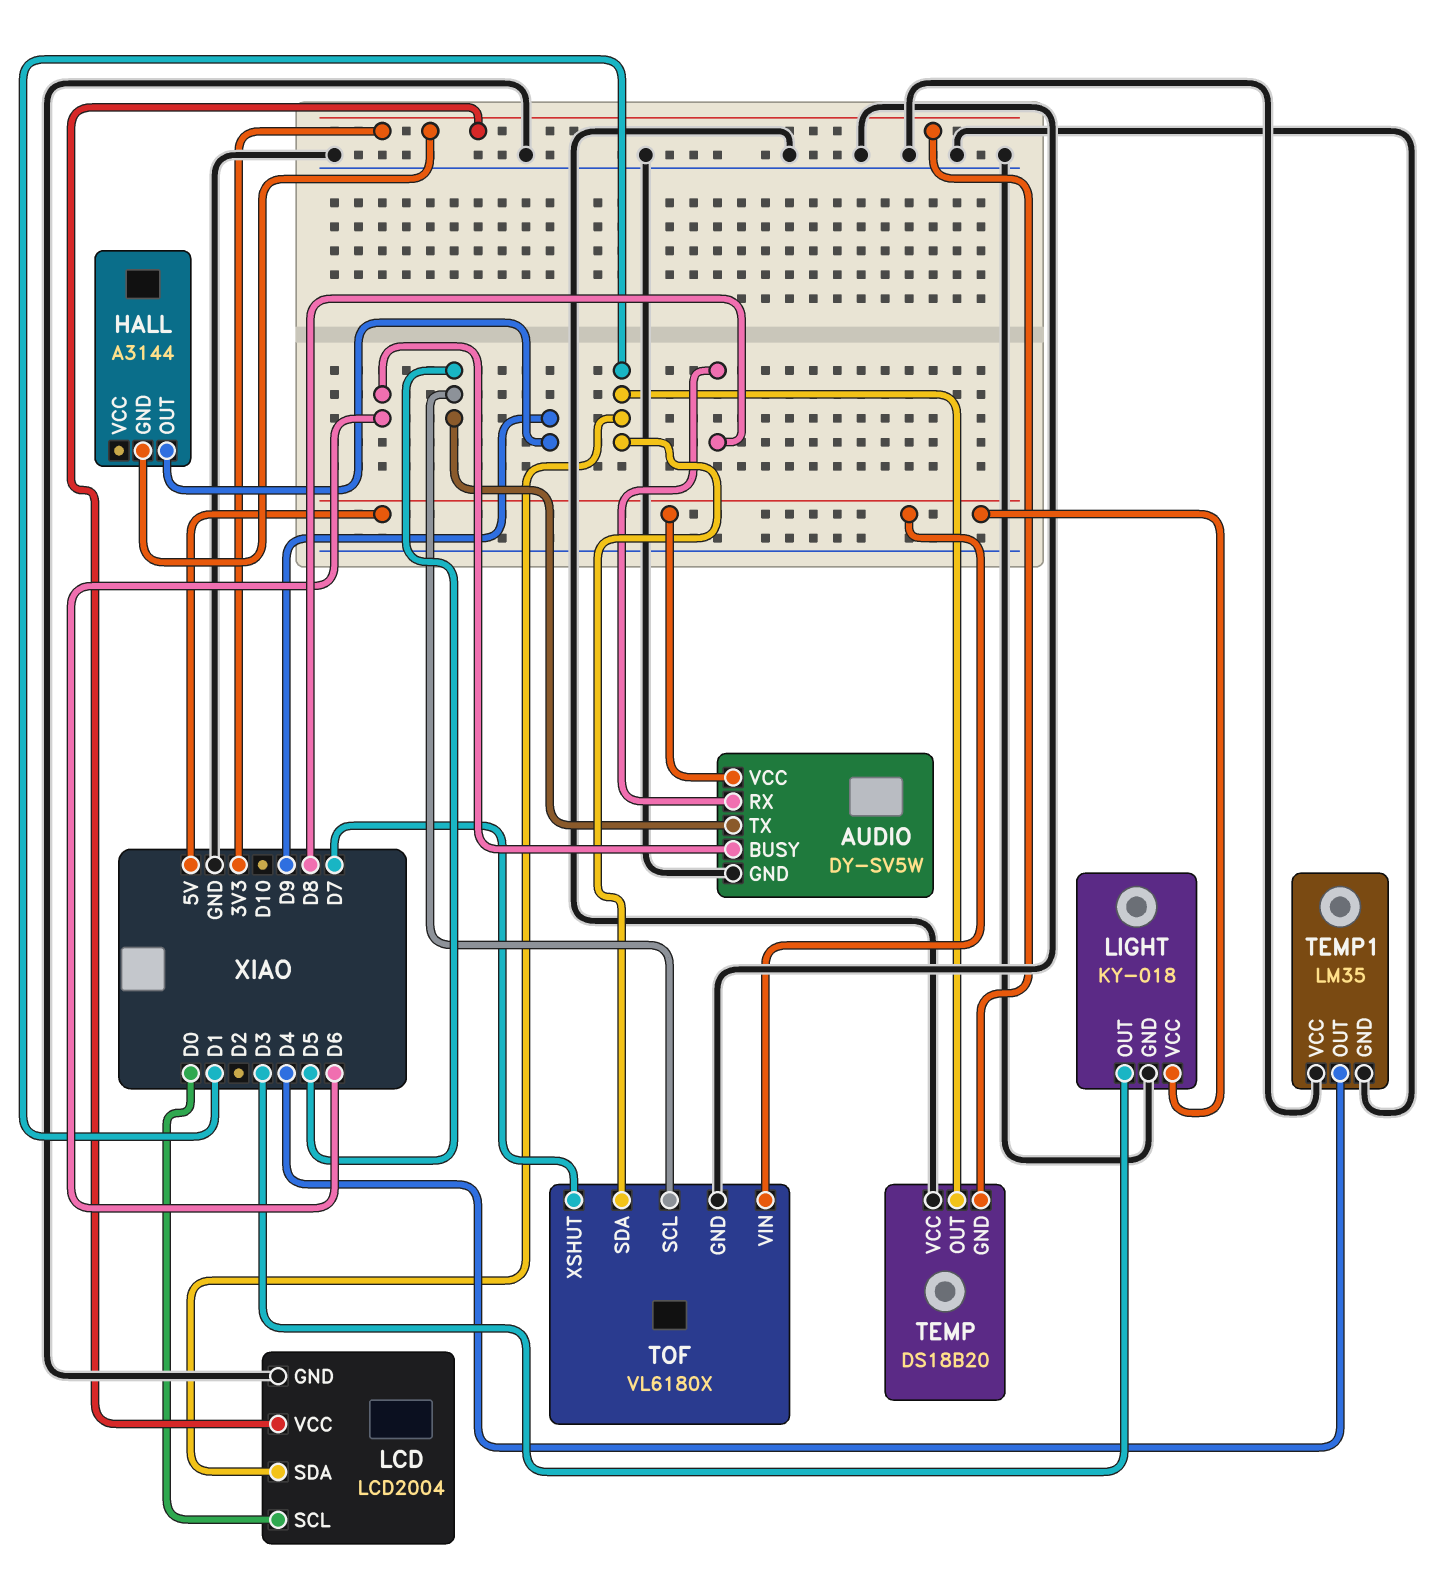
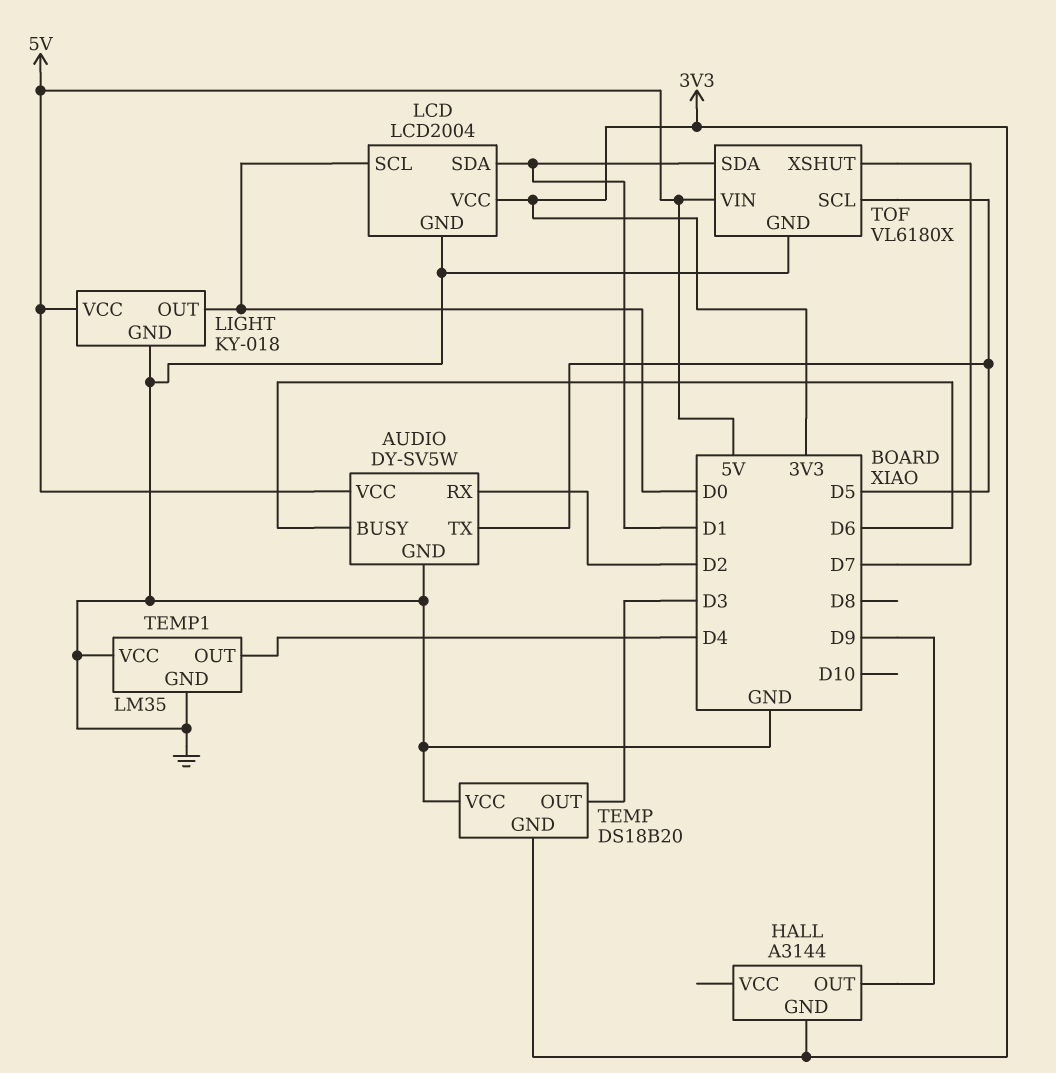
AUDIO pin RX: D8 -> D2
LIGHT pin OUT: D3 -> D0
TEMP pin OUT: D1 -> D3

